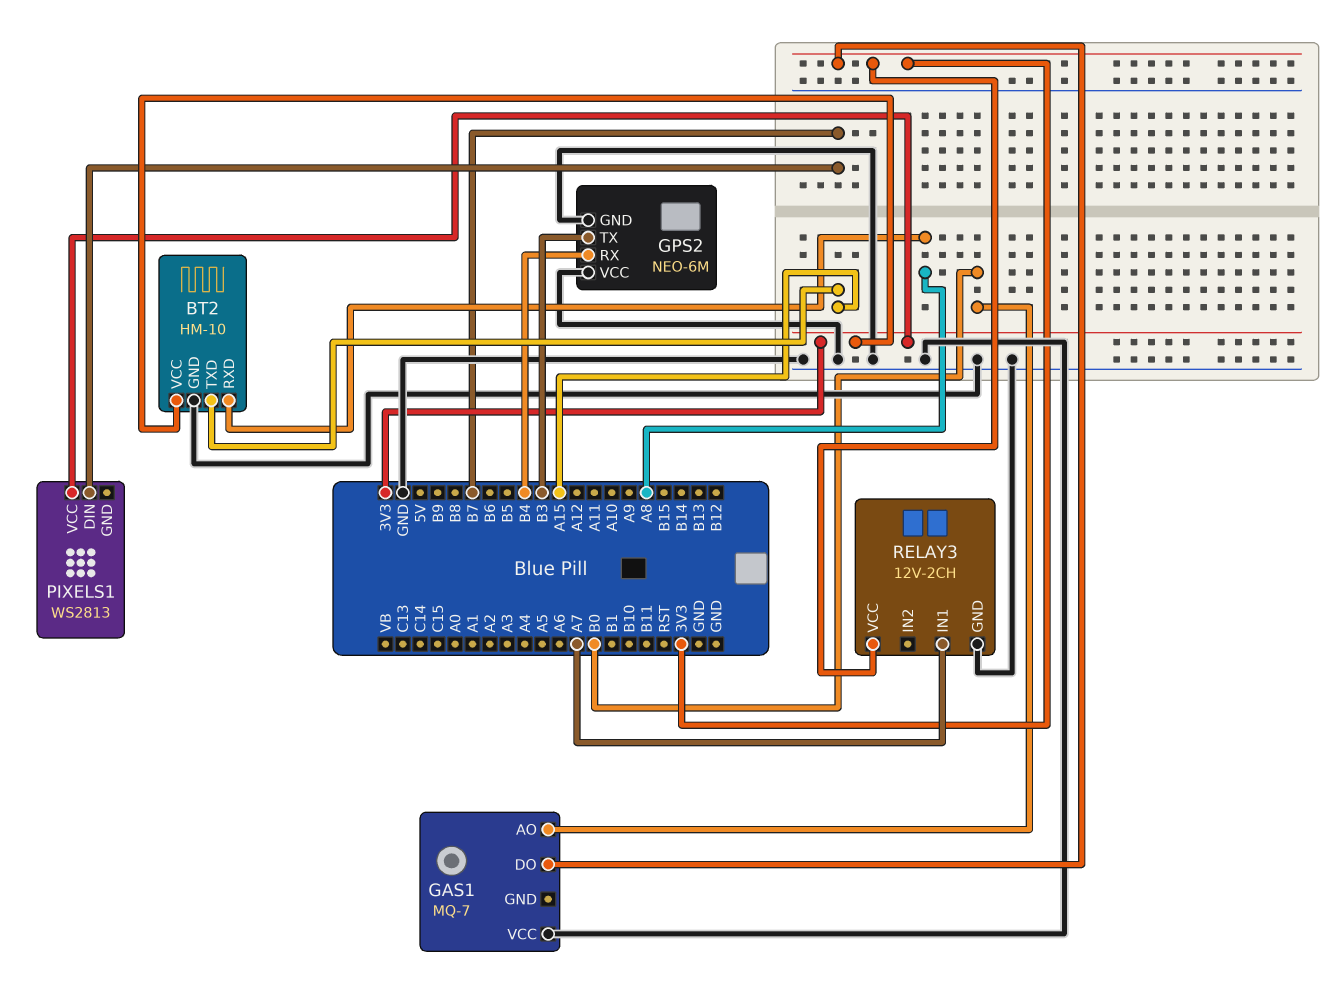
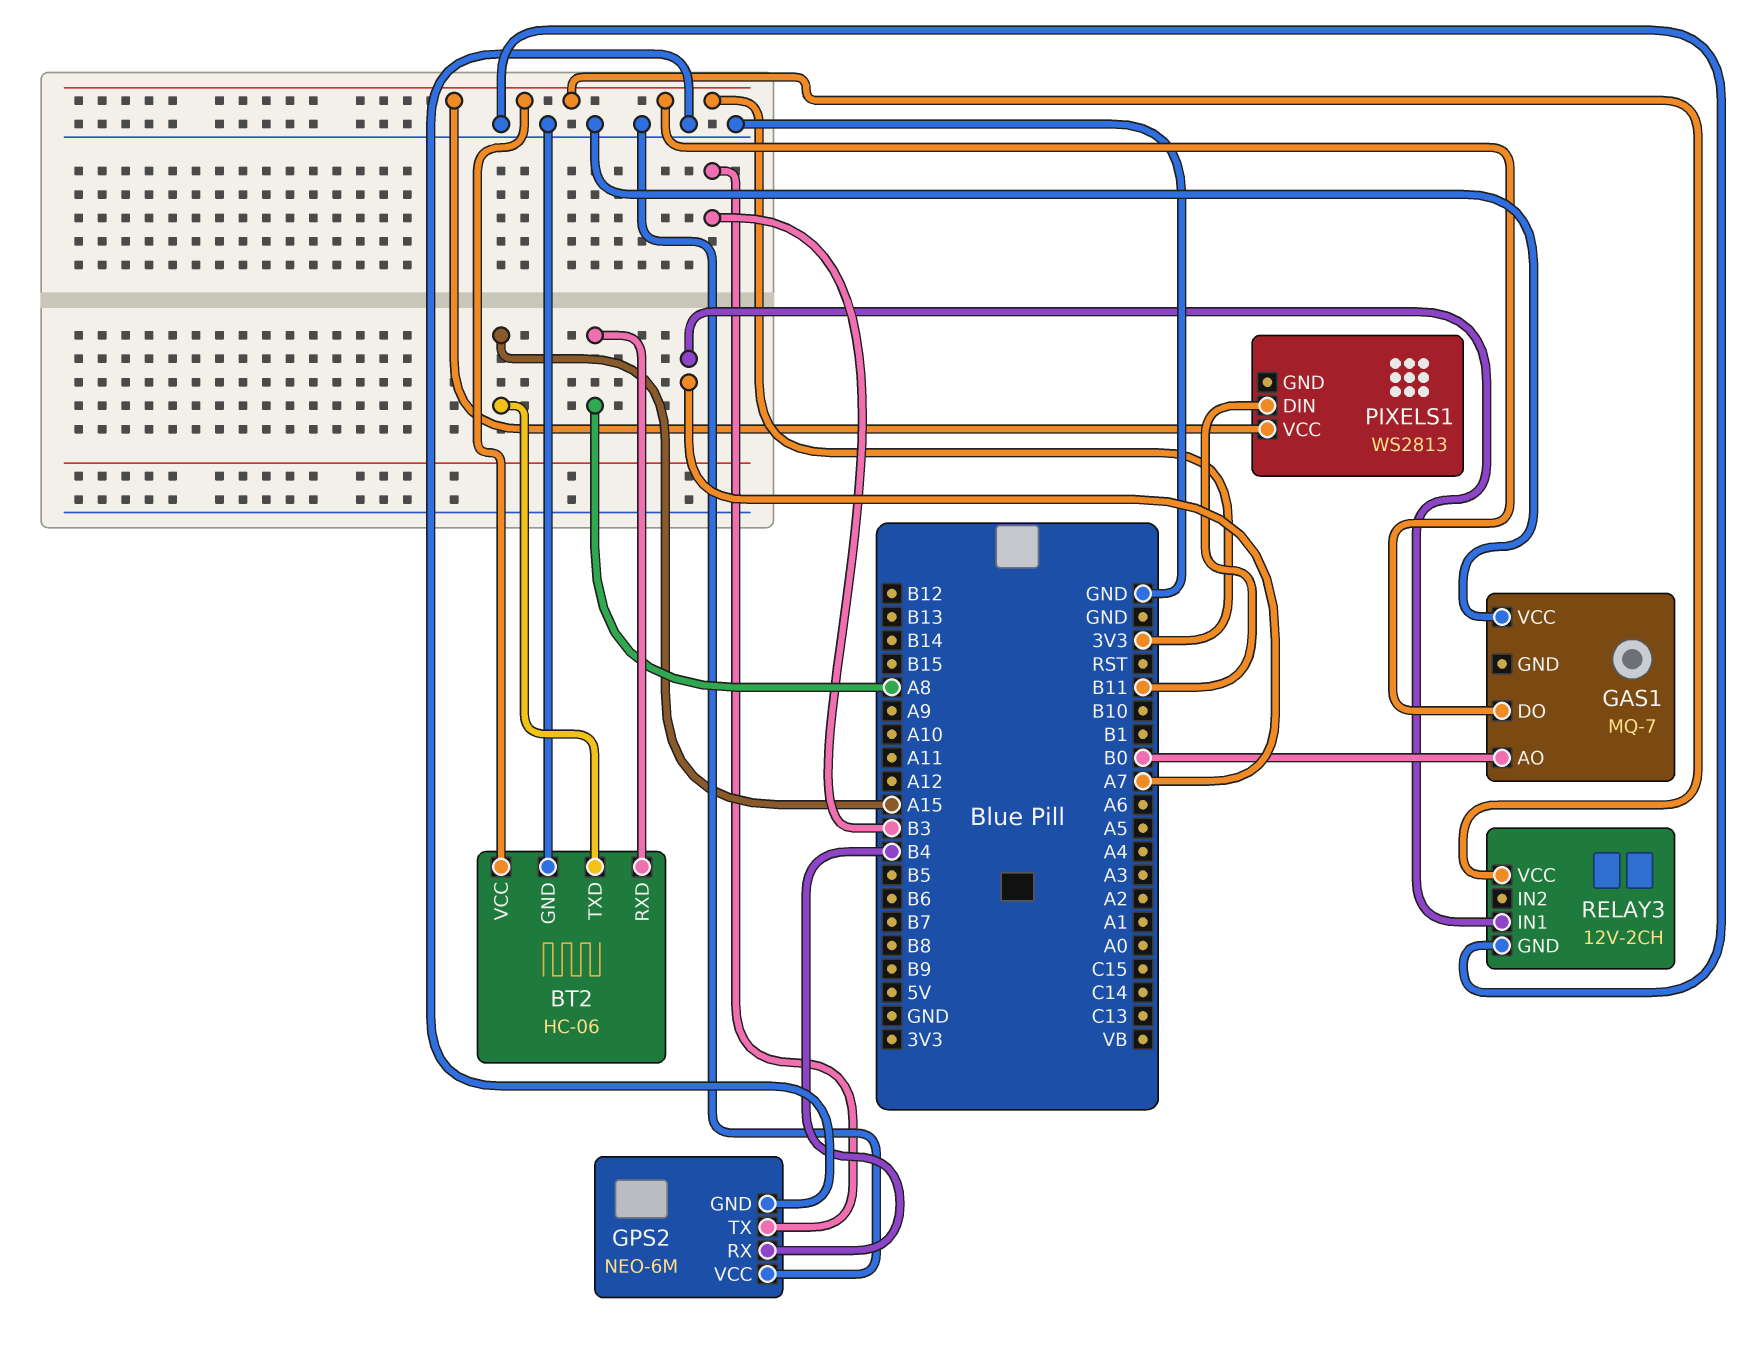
BT2: HM-10 -> HC-06
PIXELS1 pin DIN: B7 -> B11

